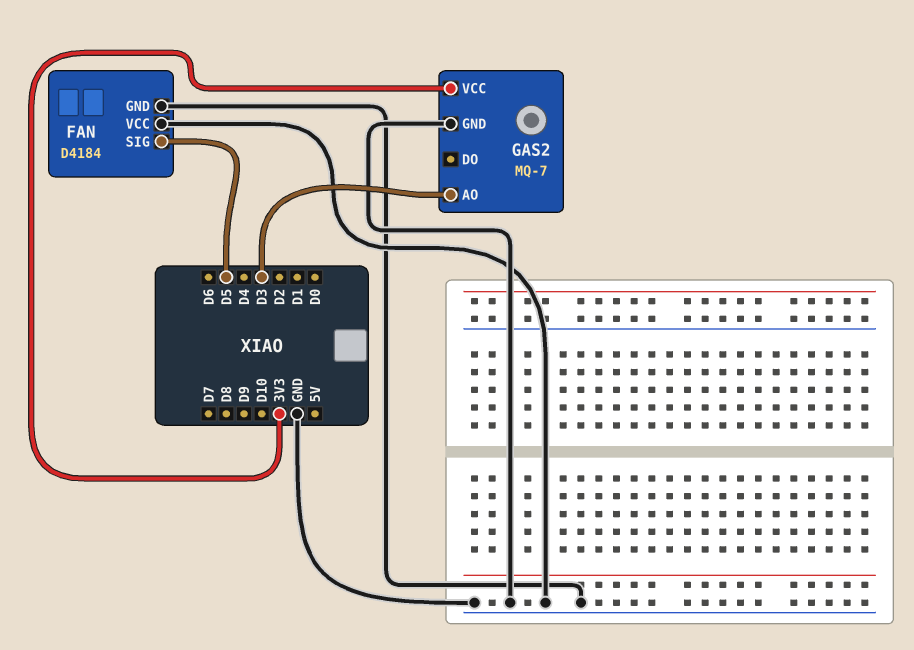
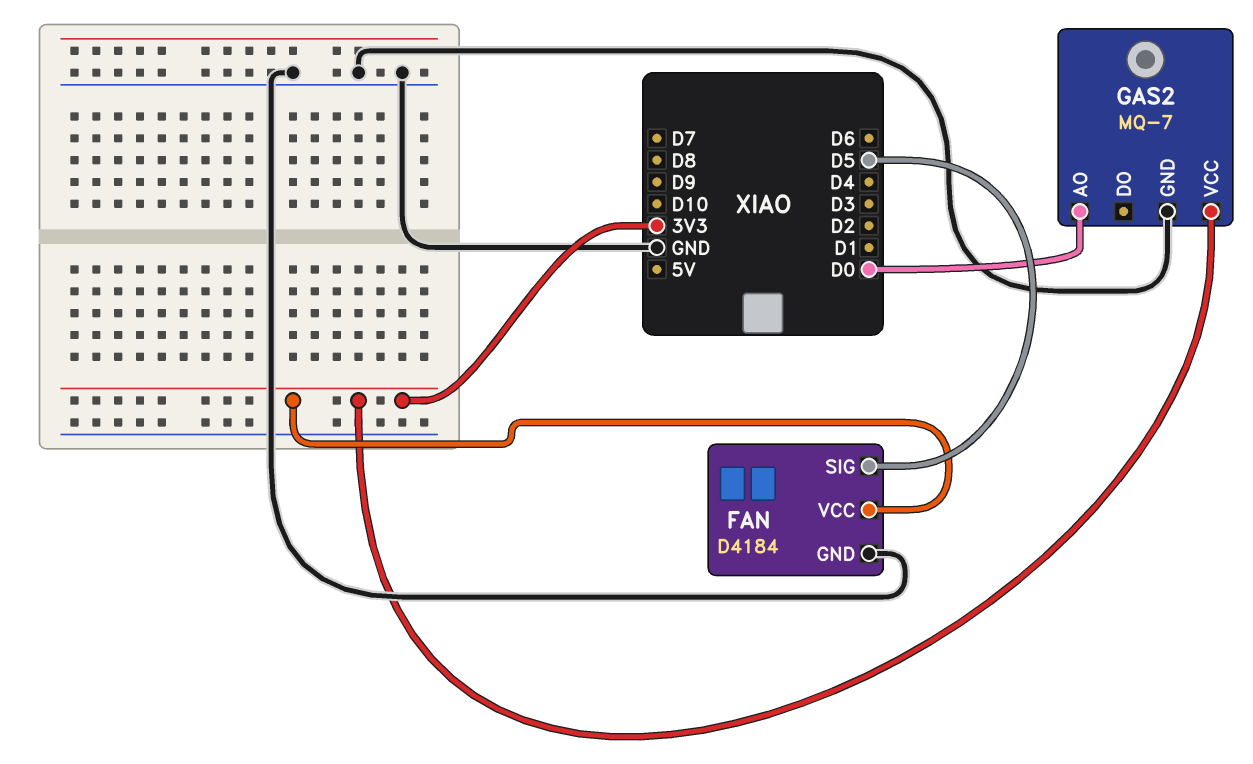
FAN pin VCC: GND -> 3V3
GAS2 pin AO: D3 -> D0

